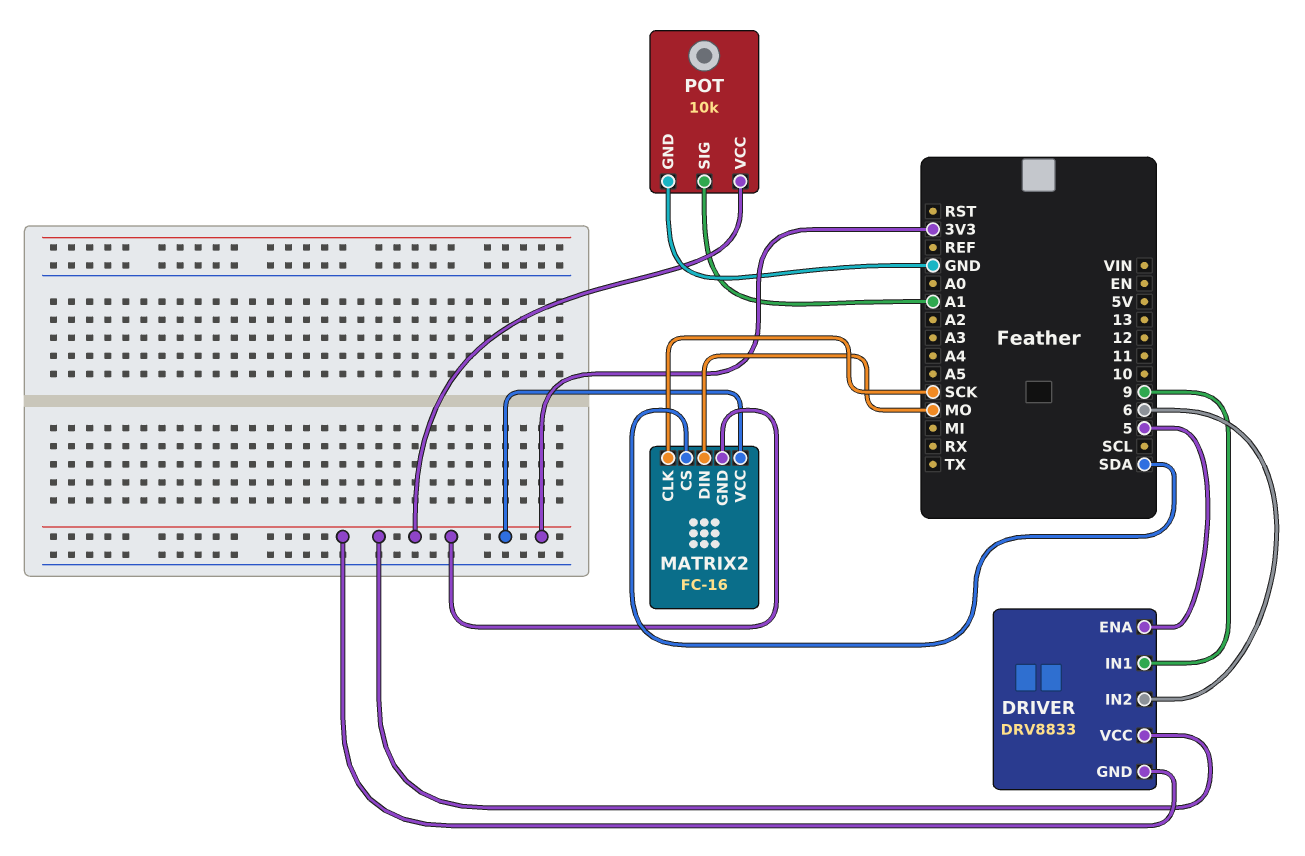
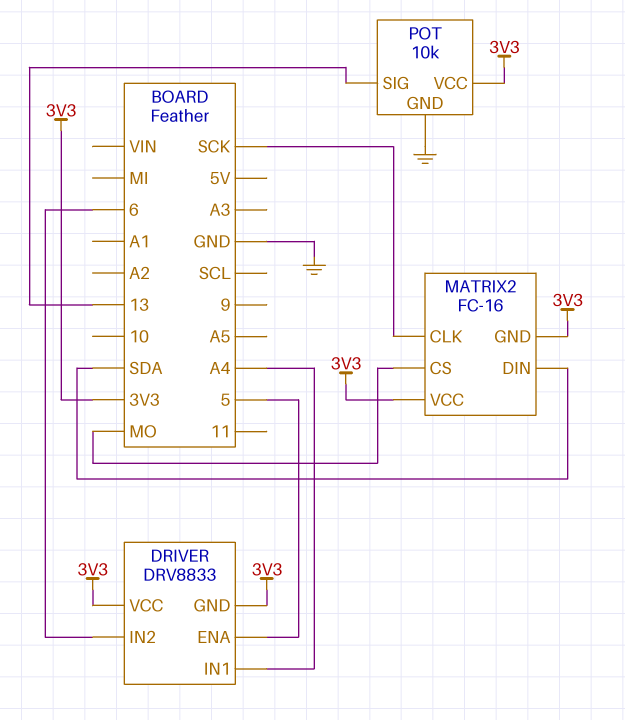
DRIVER pin IN1: 9 -> A4
MATRIX2 pin CS: SDA -> MO
MATRIX2 pin DIN: MO -> SDA
POT pin SIG: A1 -> 13

